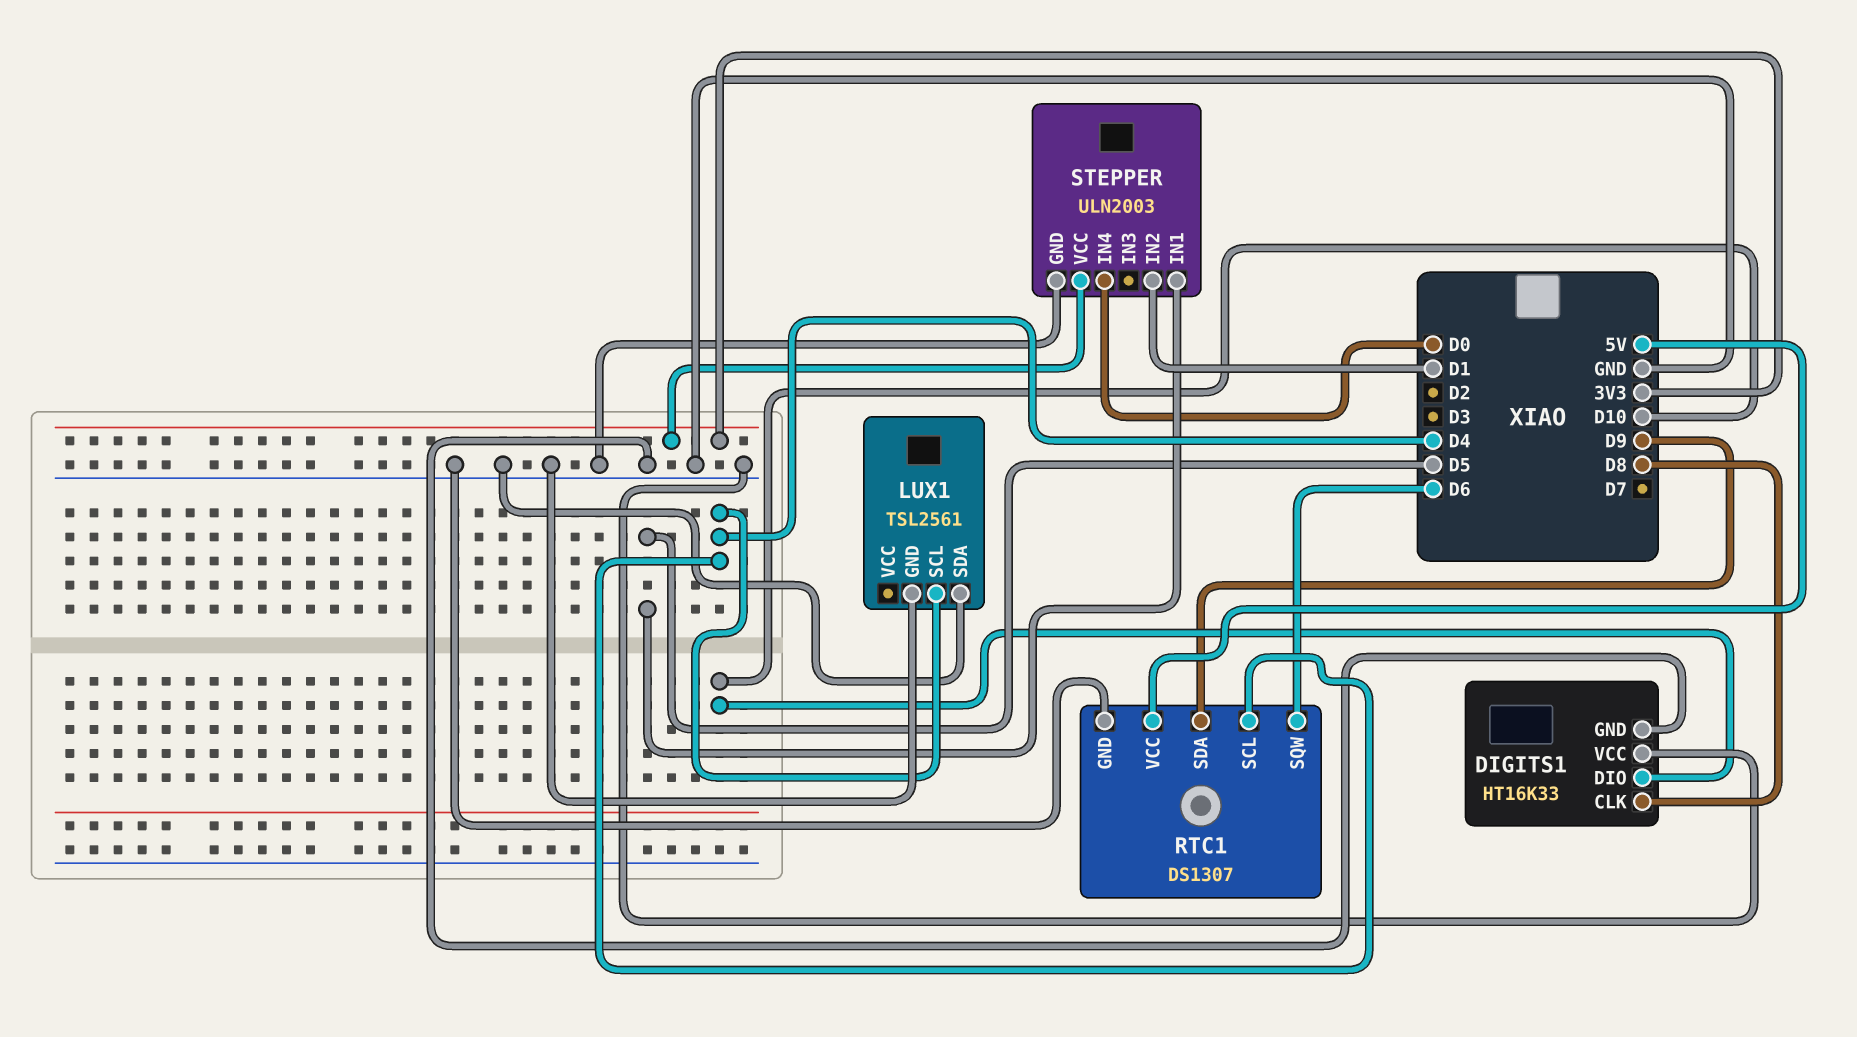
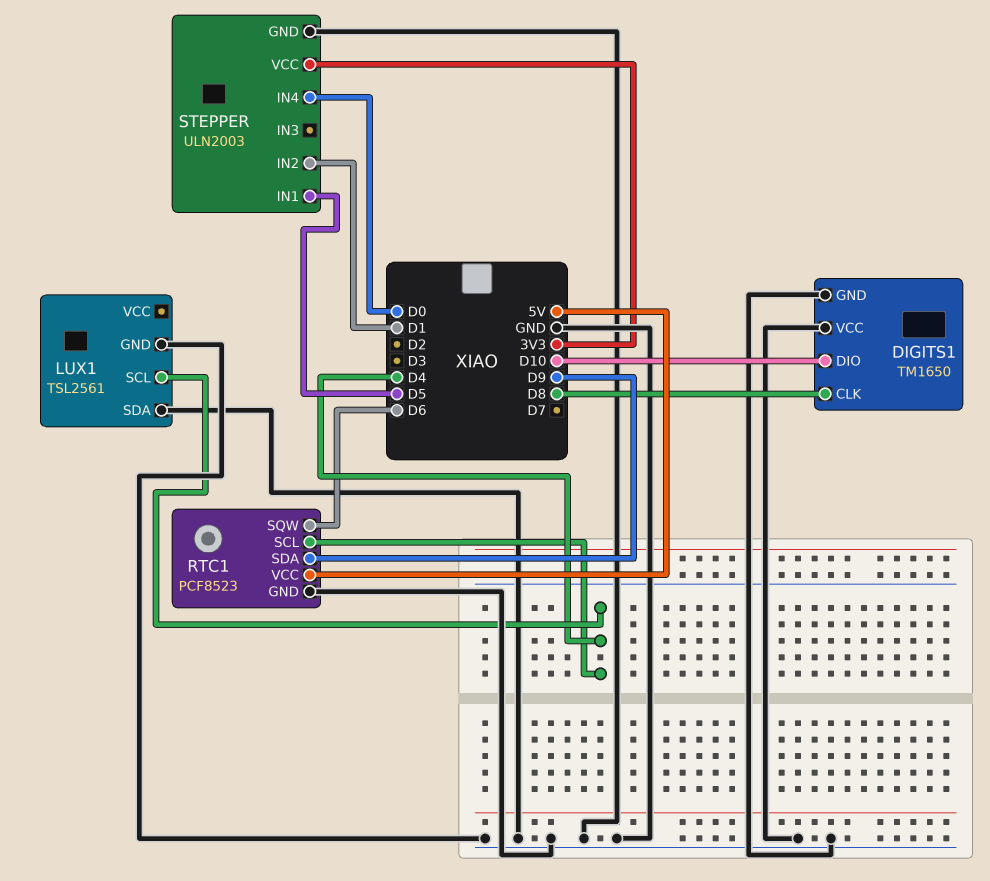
DIGITS1: HT16K33 -> TM1650
RTC1: DS1307 -> PCF8523

